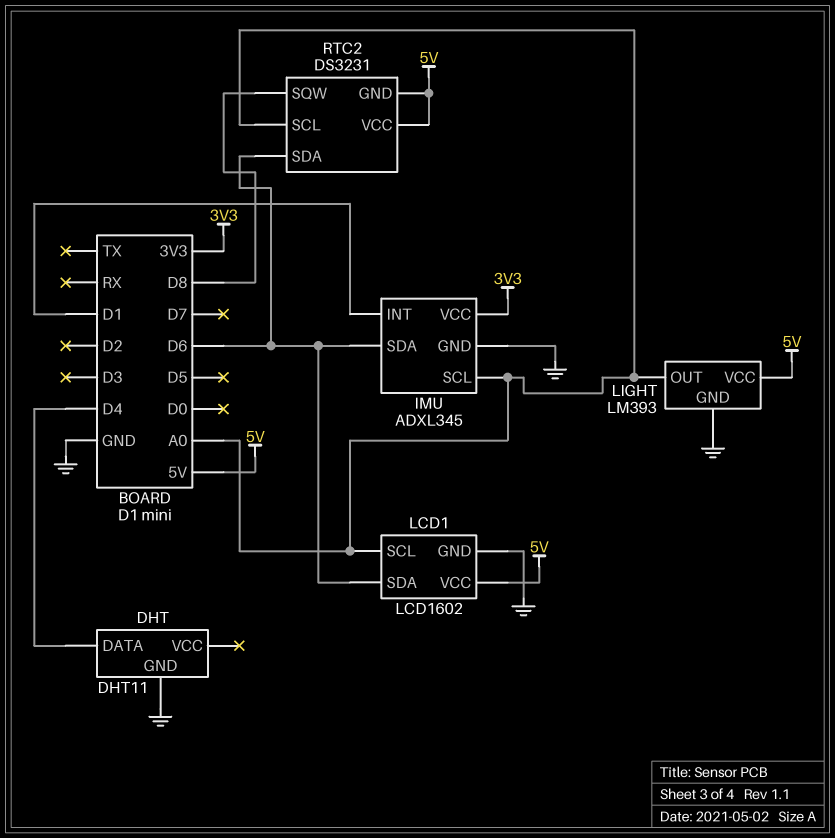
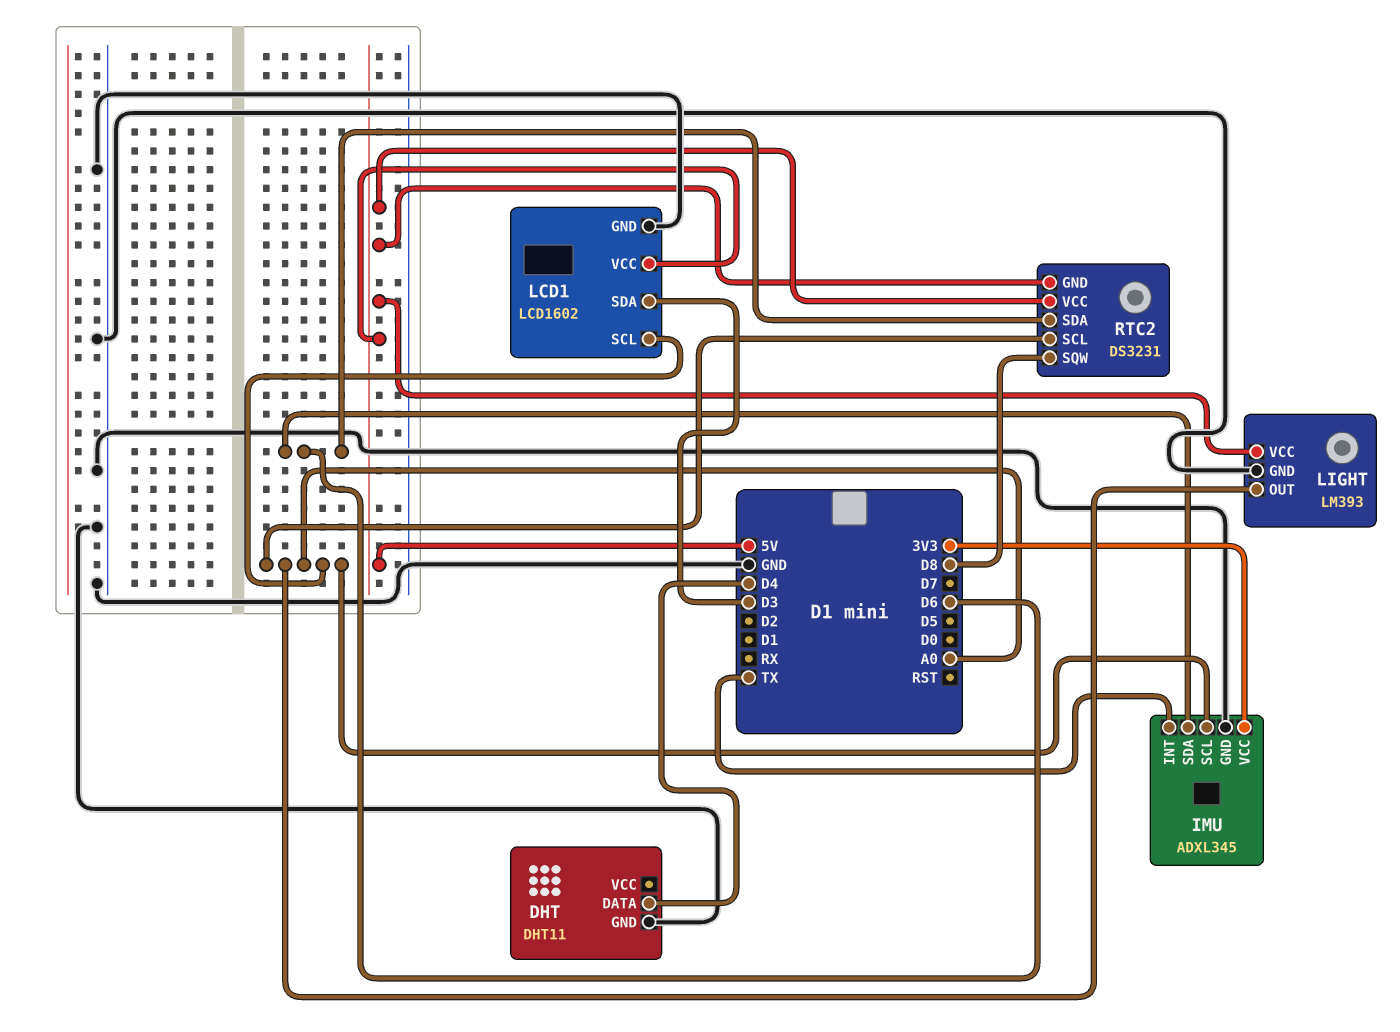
IMU pin INT: D1 -> TX
LCD1 pin SDA: D6 -> D3

